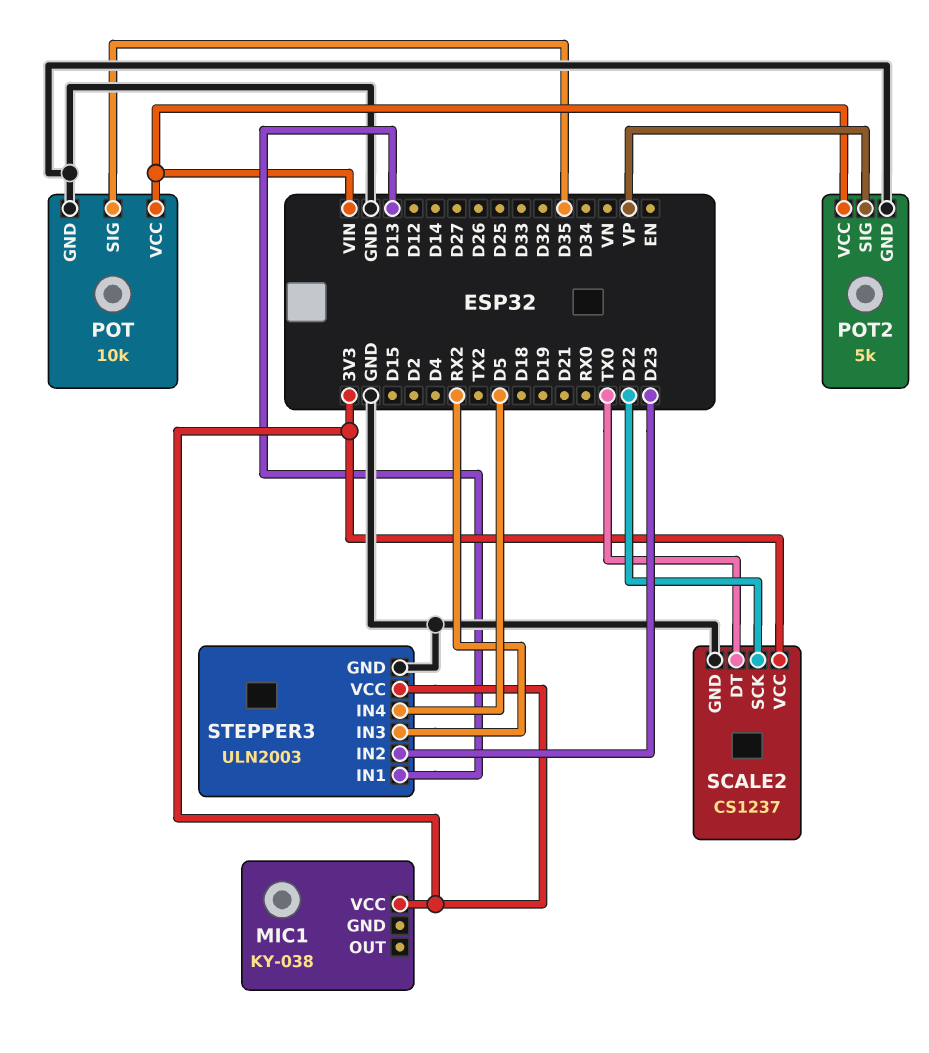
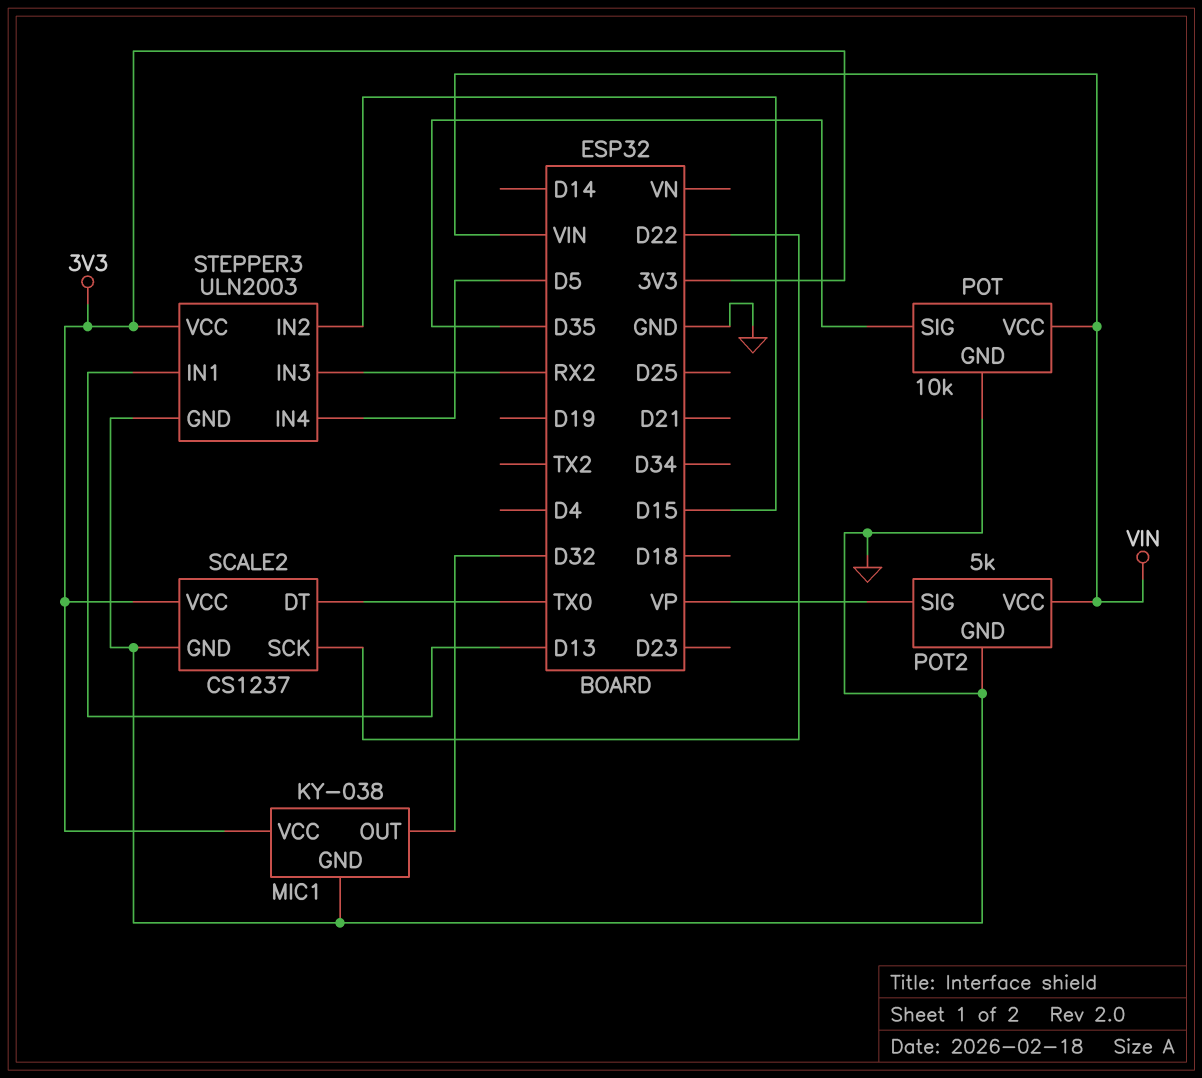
MIC1 pin GND: none -> GND
MIC1 pin OUT: none -> D32
STEPPER3 pin IN2: D23 -> D15

